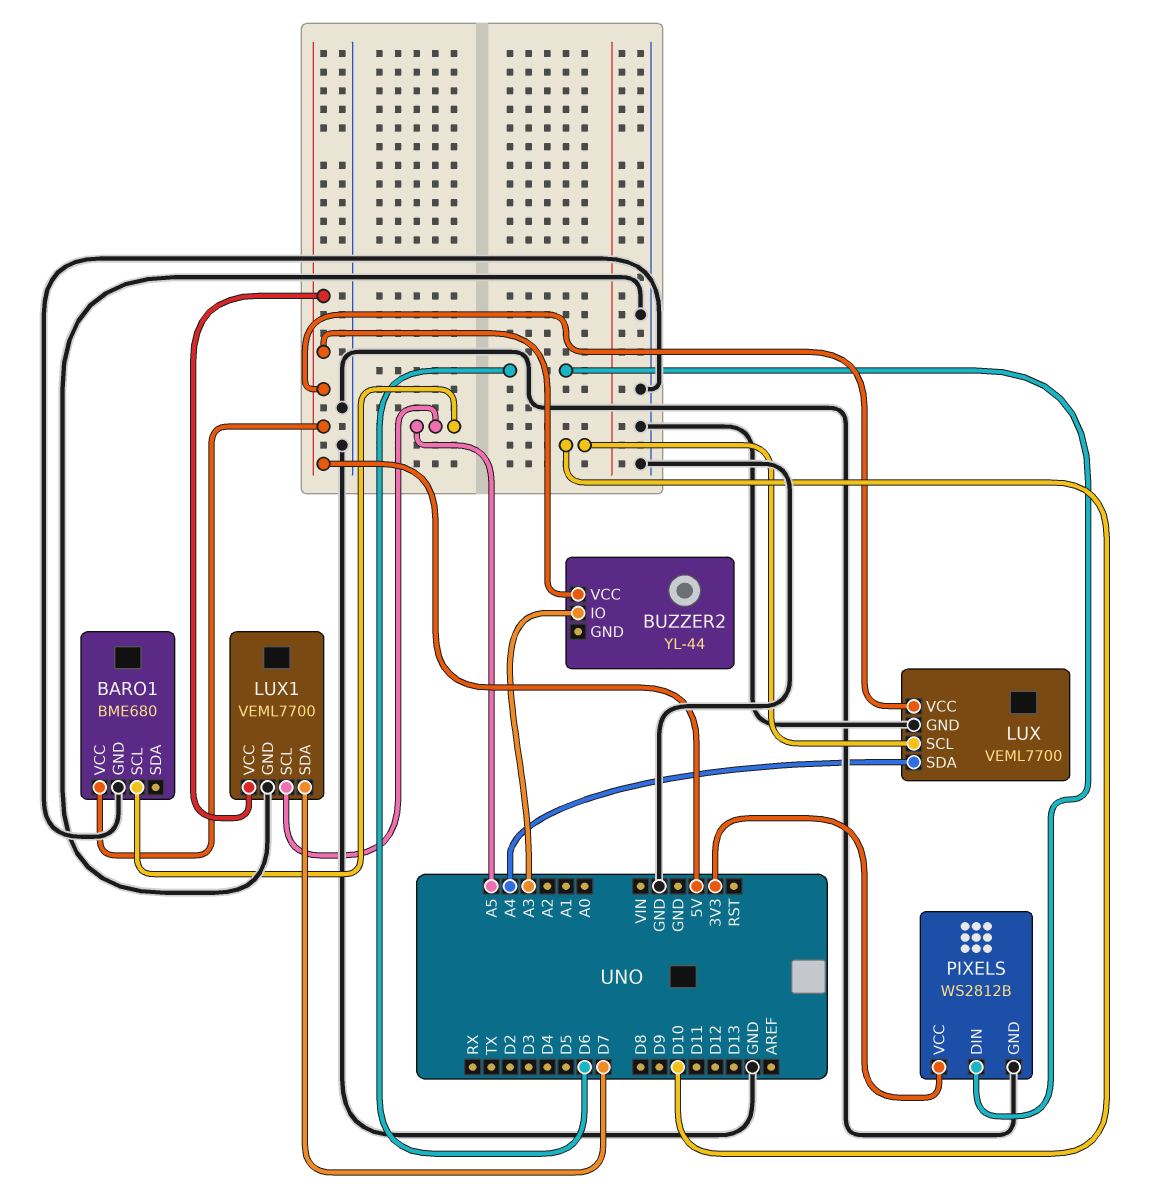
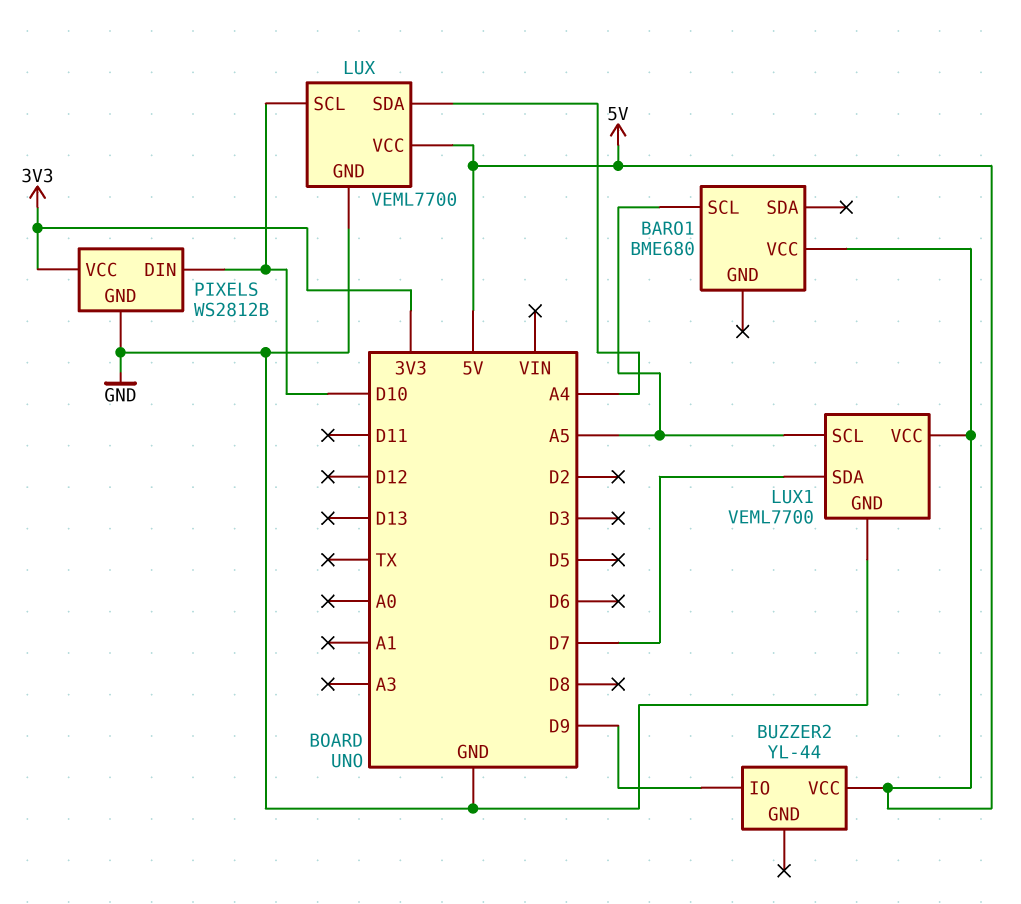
BARO1 pin GND: GND -> none
BUZZER2 pin IO: A3 -> D9
PIXELS pin DIN: D6 -> D10

